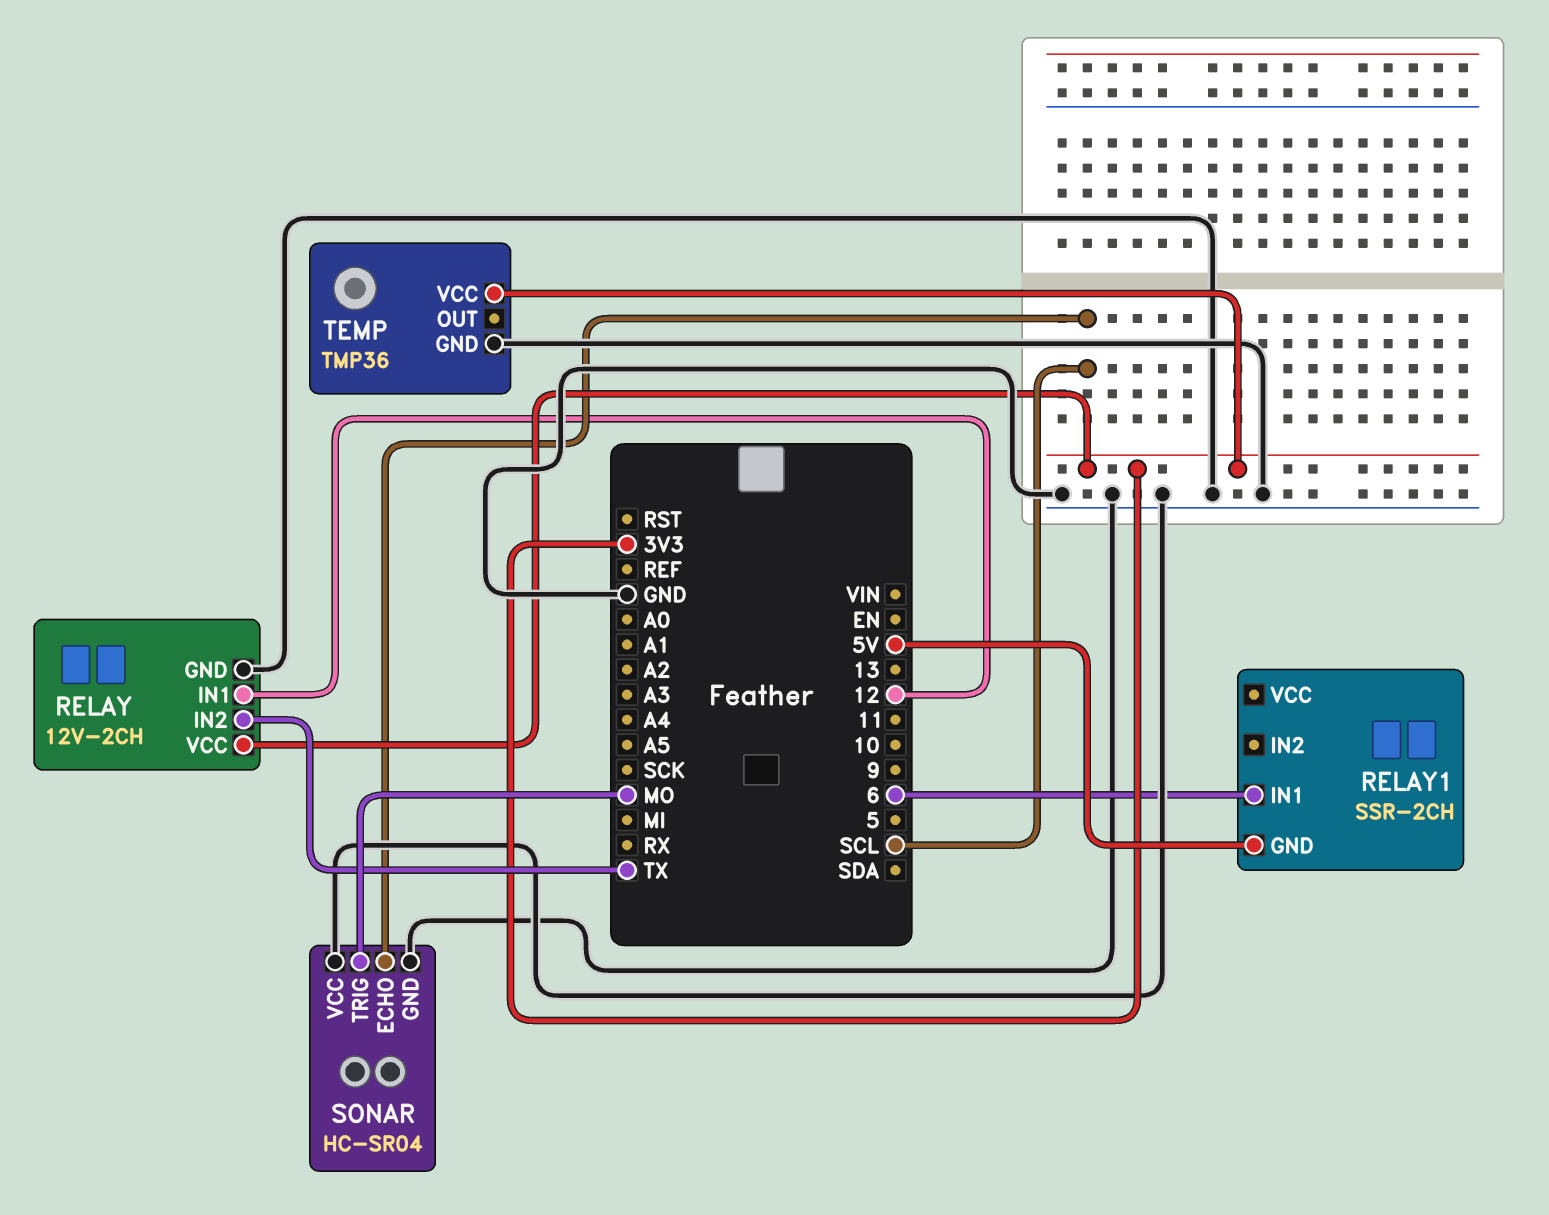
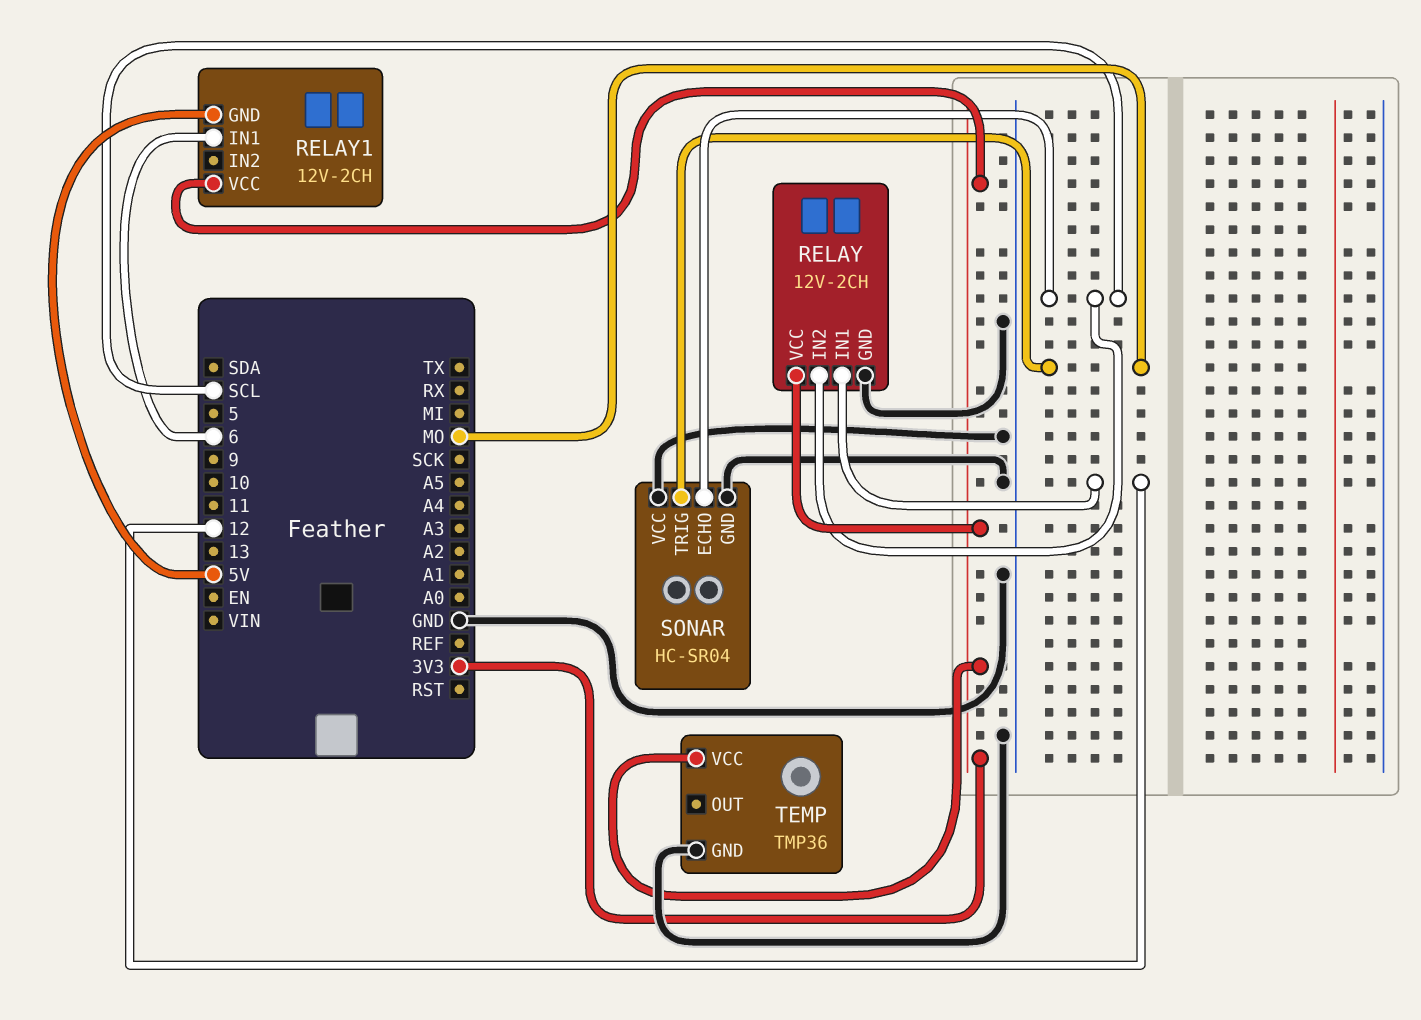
RELAY pin IN2: TX -> SCL
RELAY1: SSR-2CH -> 12V-2CH
RELAY1 pin VCC: none -> 3V3

